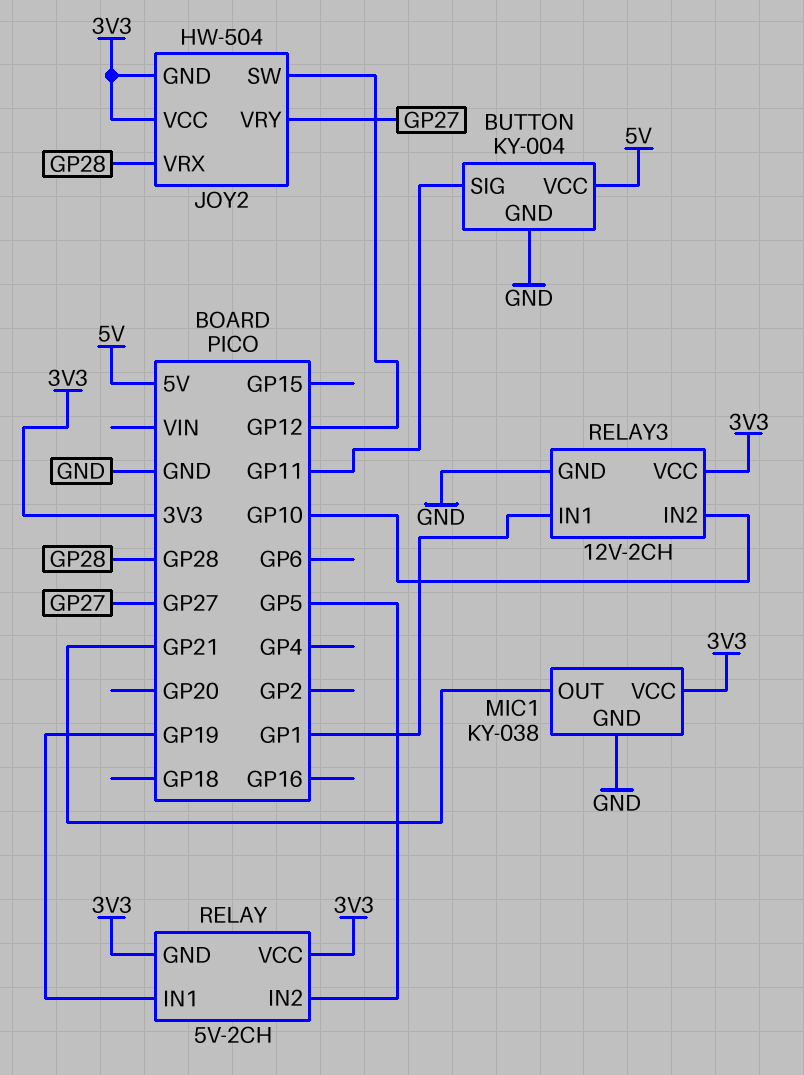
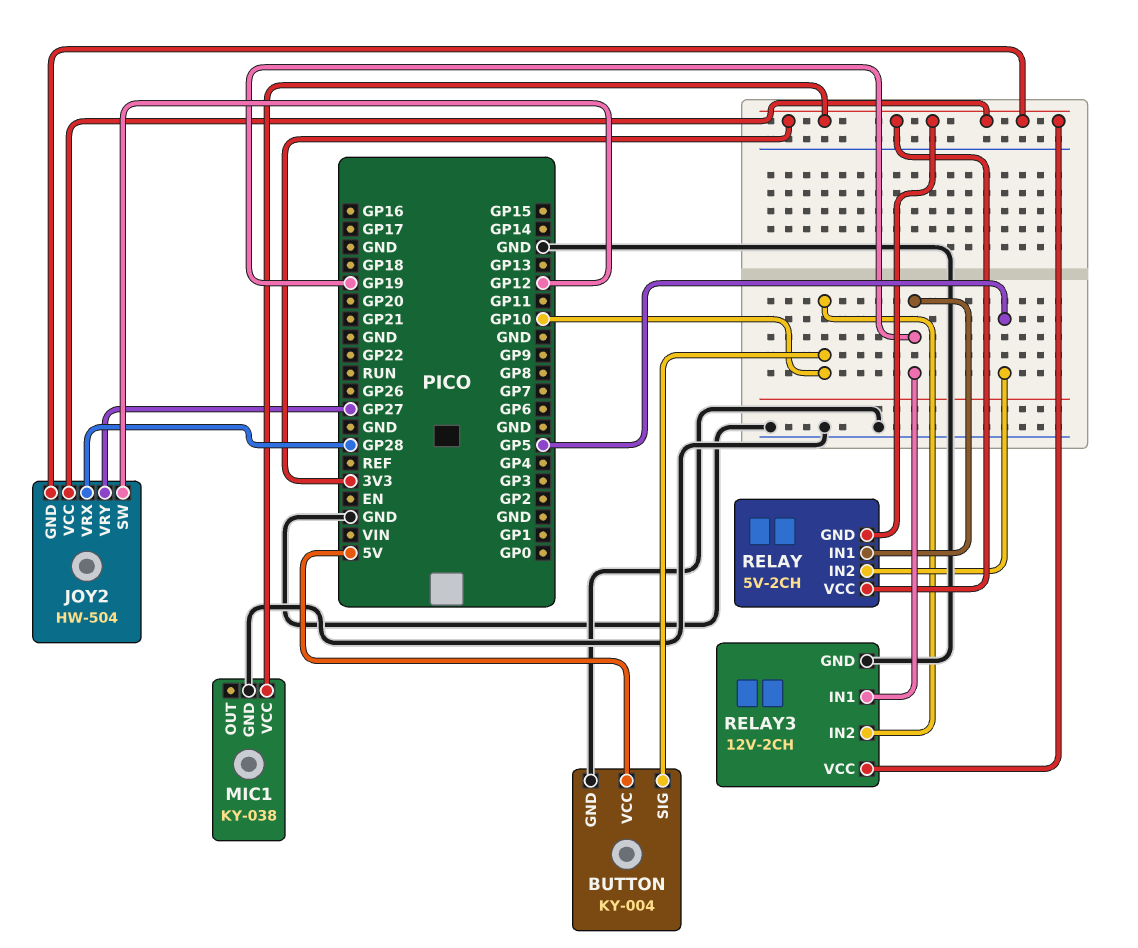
BUTTON pin SIG: GP11 -> GP10
MIC1 pin OUT: GP21 -> none
RELAY3 pin IN1: GP1 -> GP19

